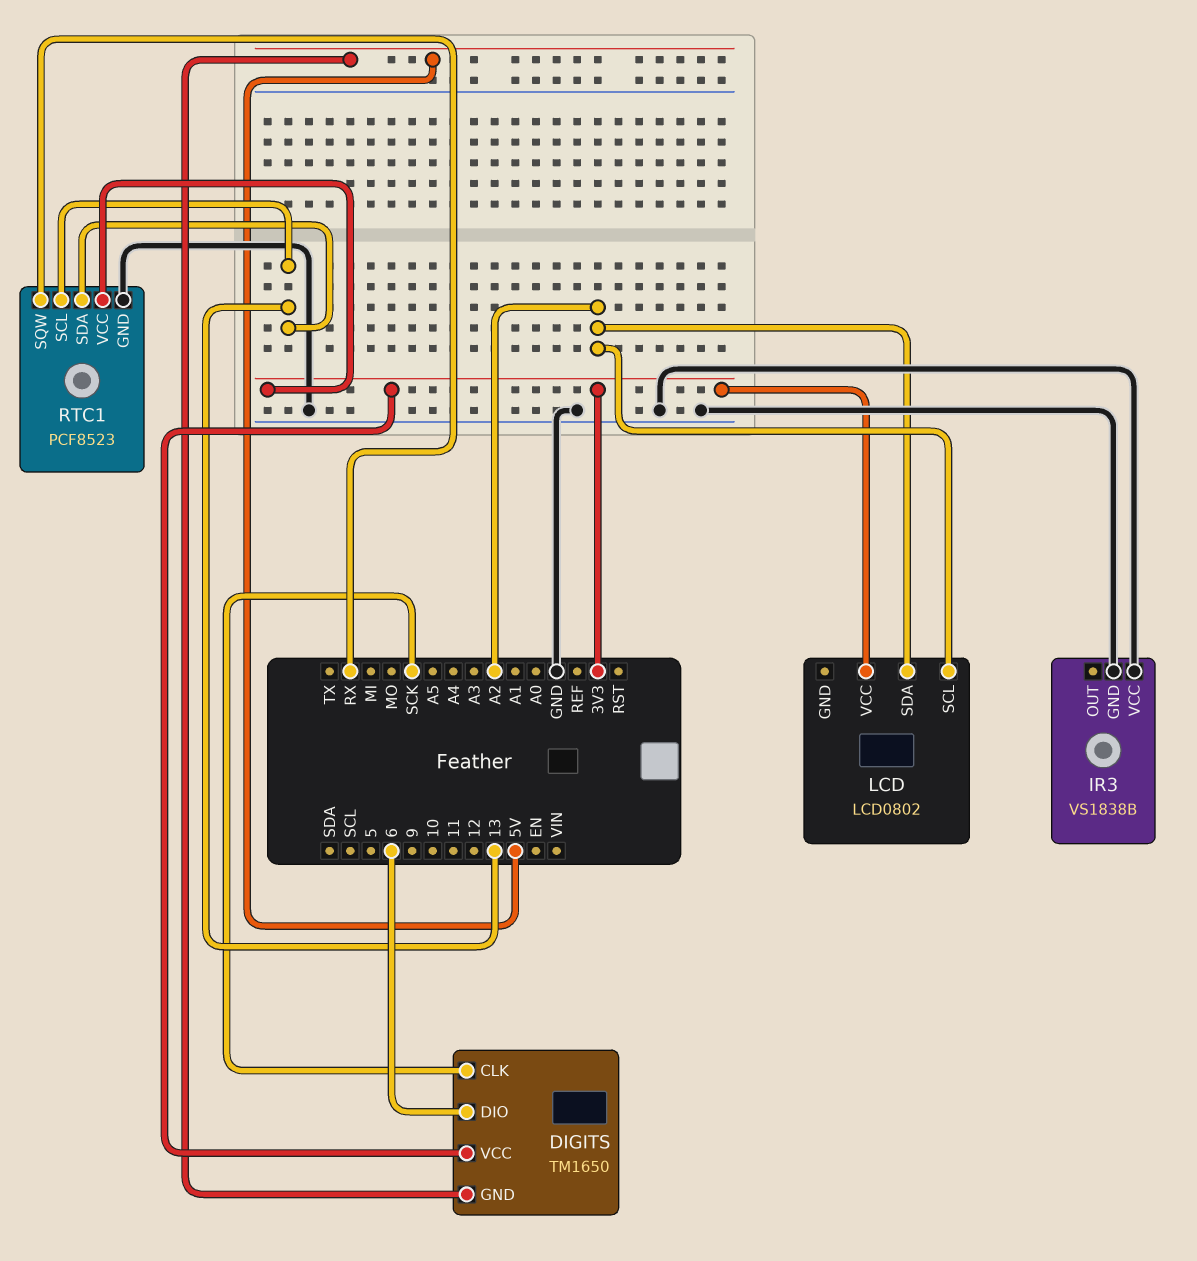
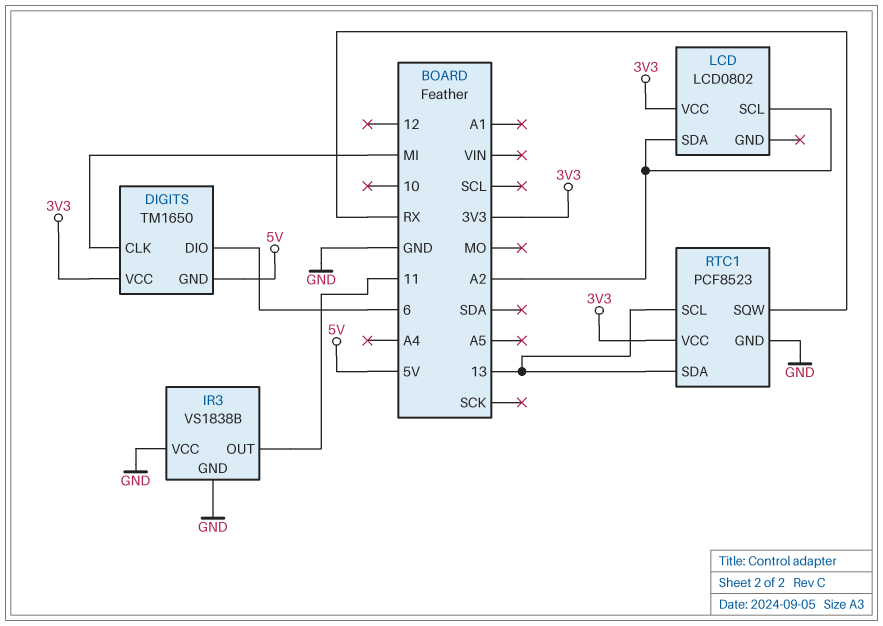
DIGITS pin CLK: SCK -> MI
IR3 pin OUT: none -> 11

